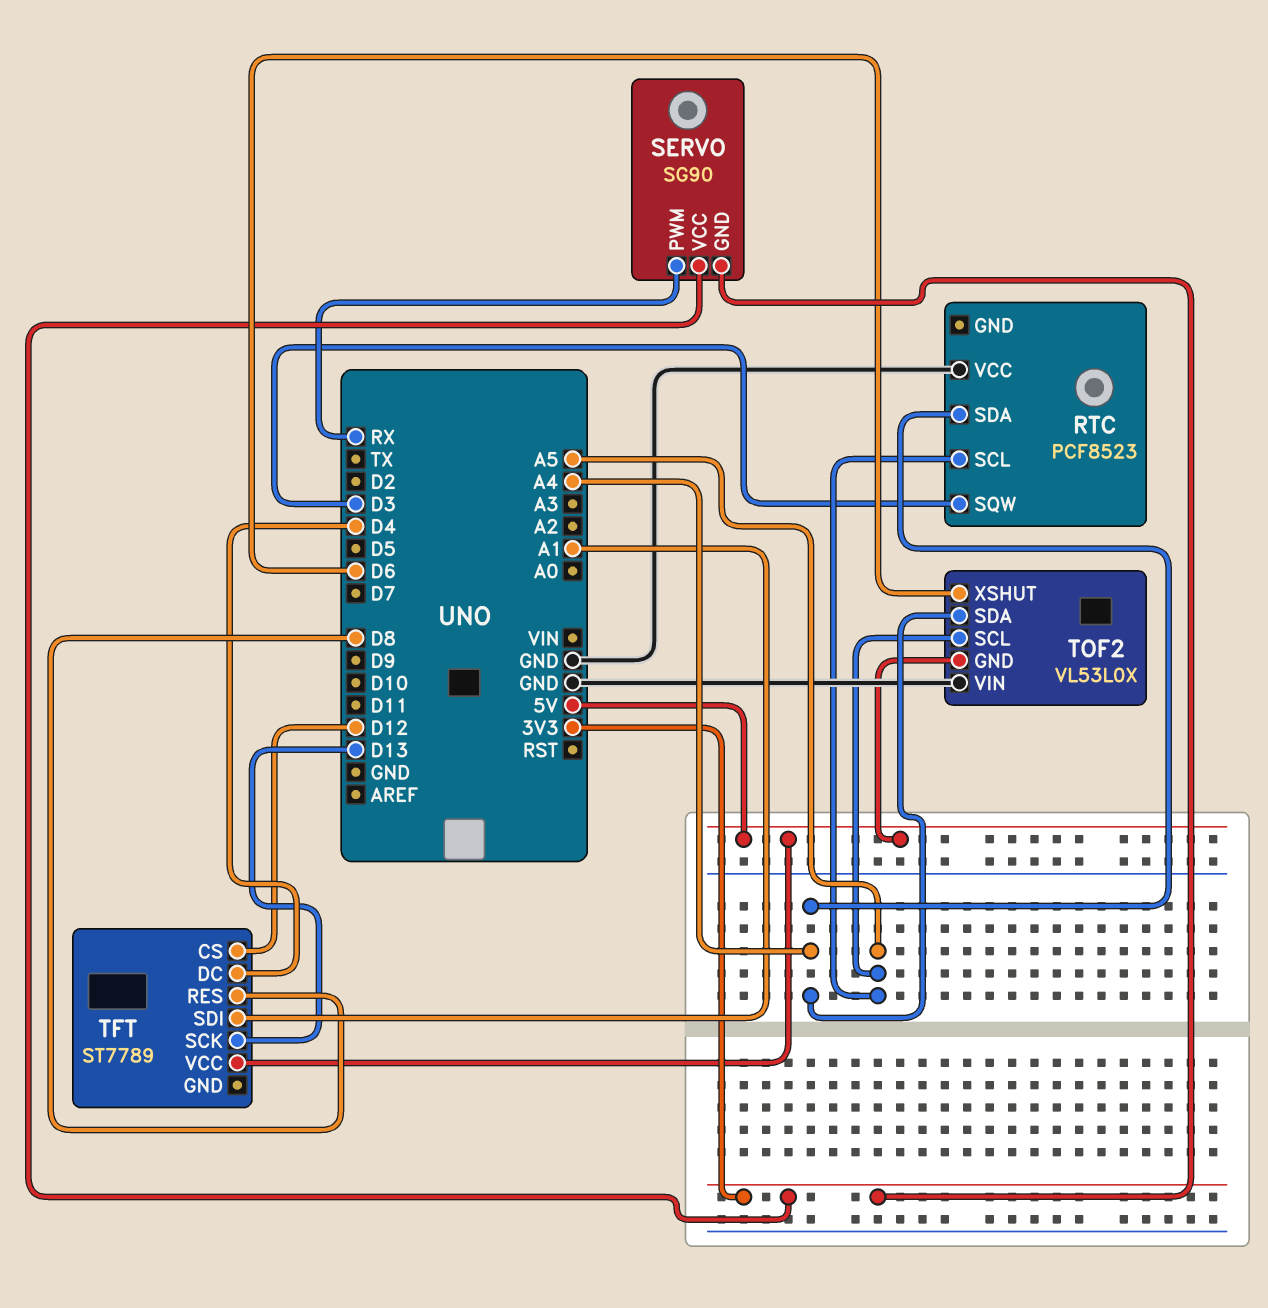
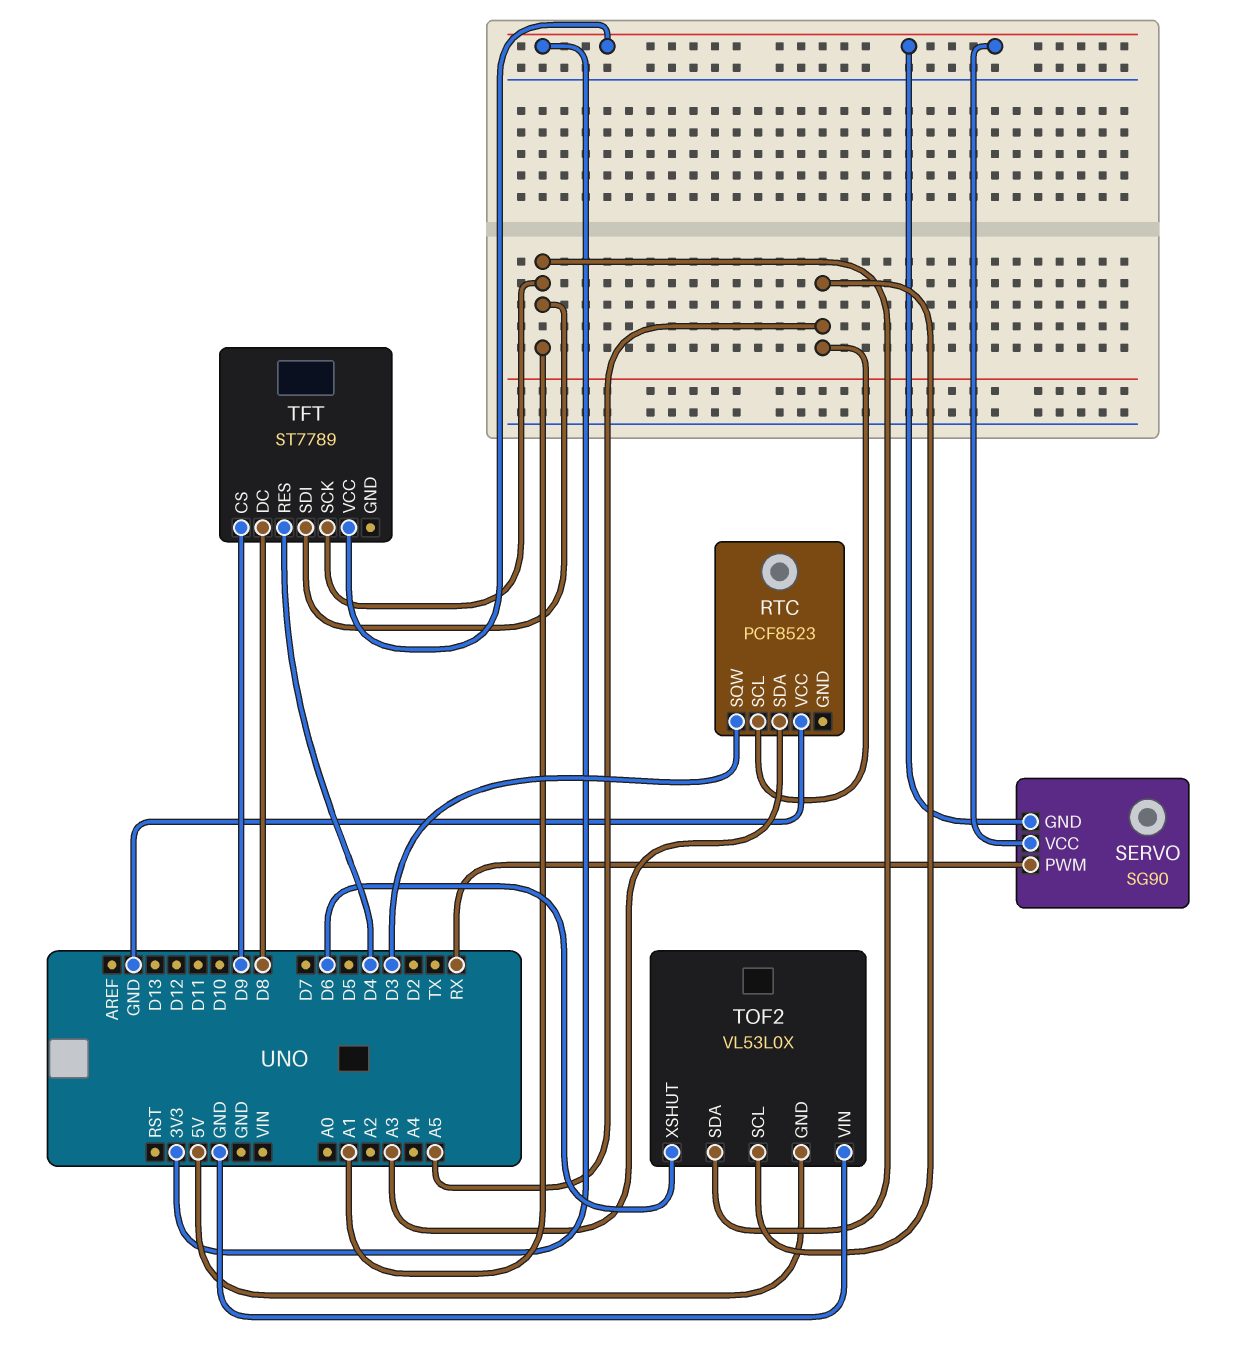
RTC pin SDA: A4 -> A3
TFT pin CS: D12 -> D9
TFT pin DC: D4 -> D8
TFT pin RES: D8 -> D4
TFT pin SCK: D13 -> A1
TFT pin VCC: 5V -> 3V3
TOF2 pin SDA: A4 -> A1

